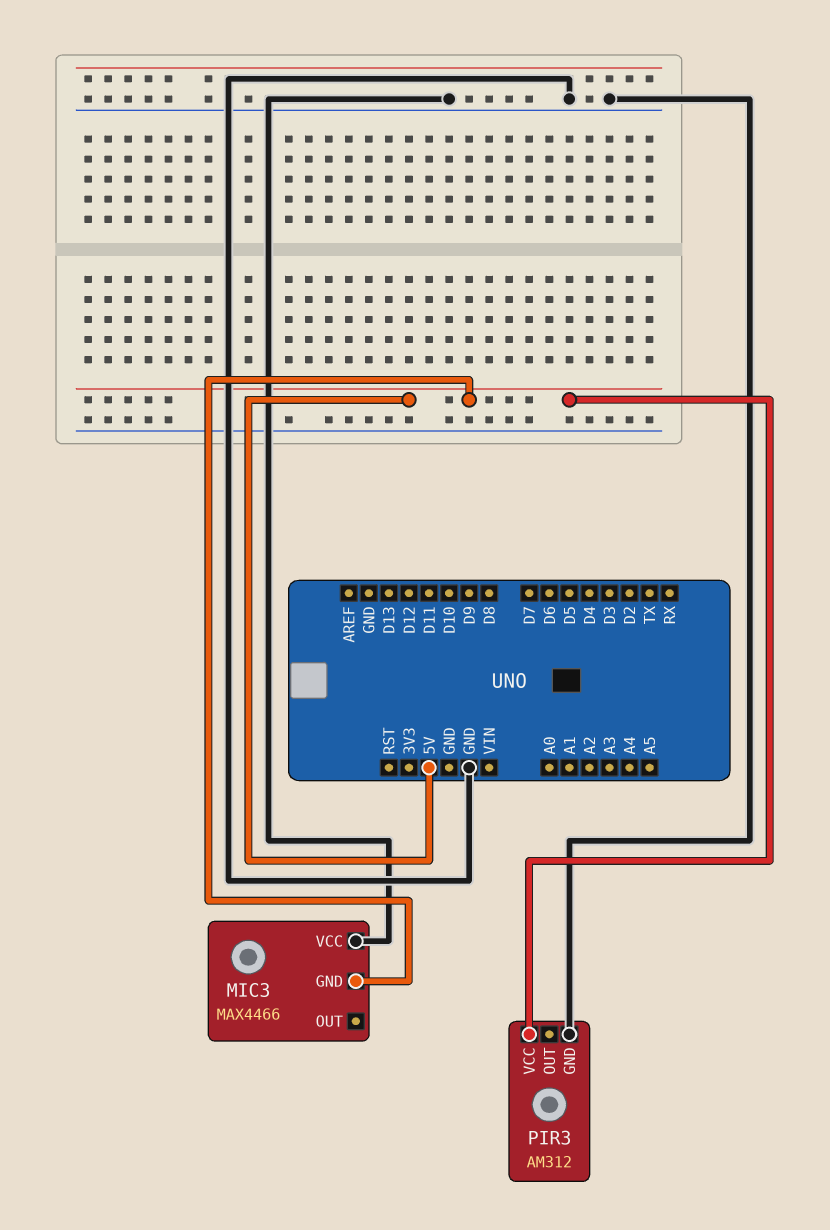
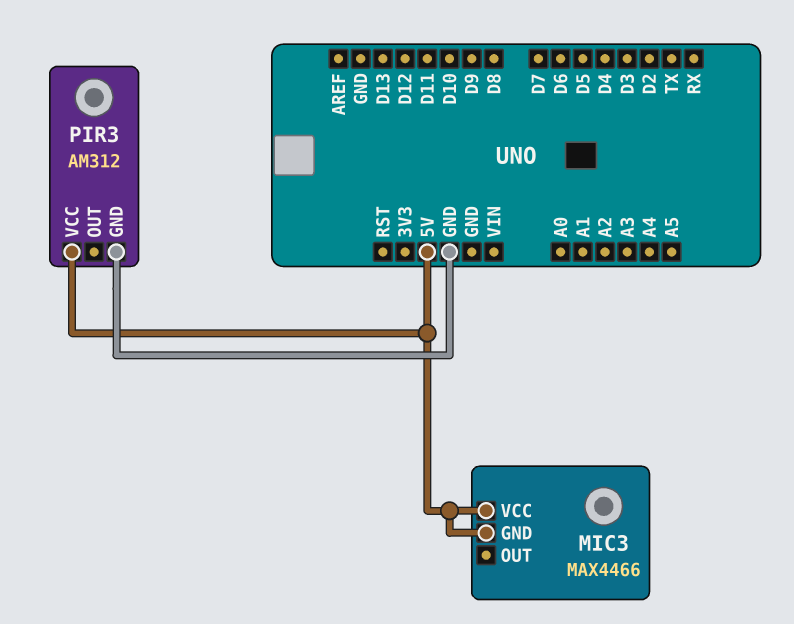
MIC3 pin VCC: GND -> 5V

